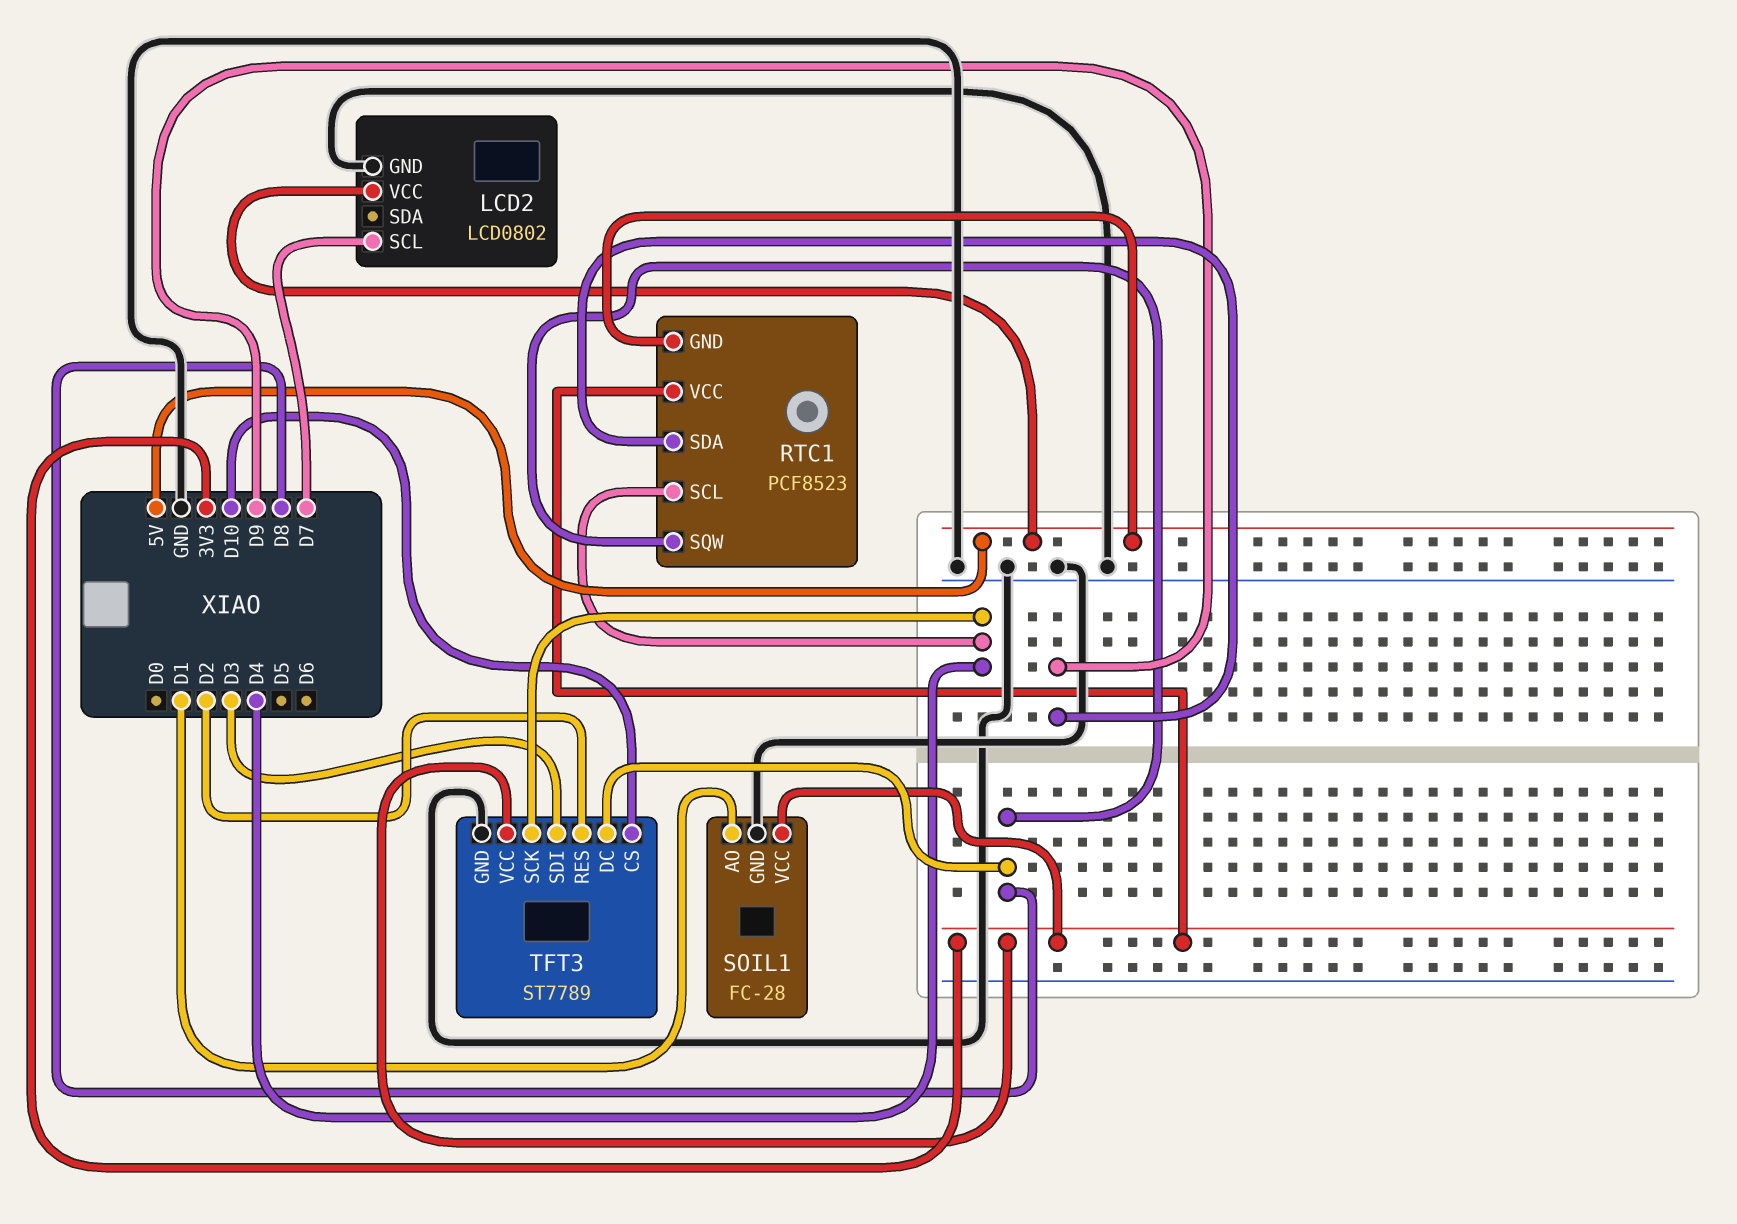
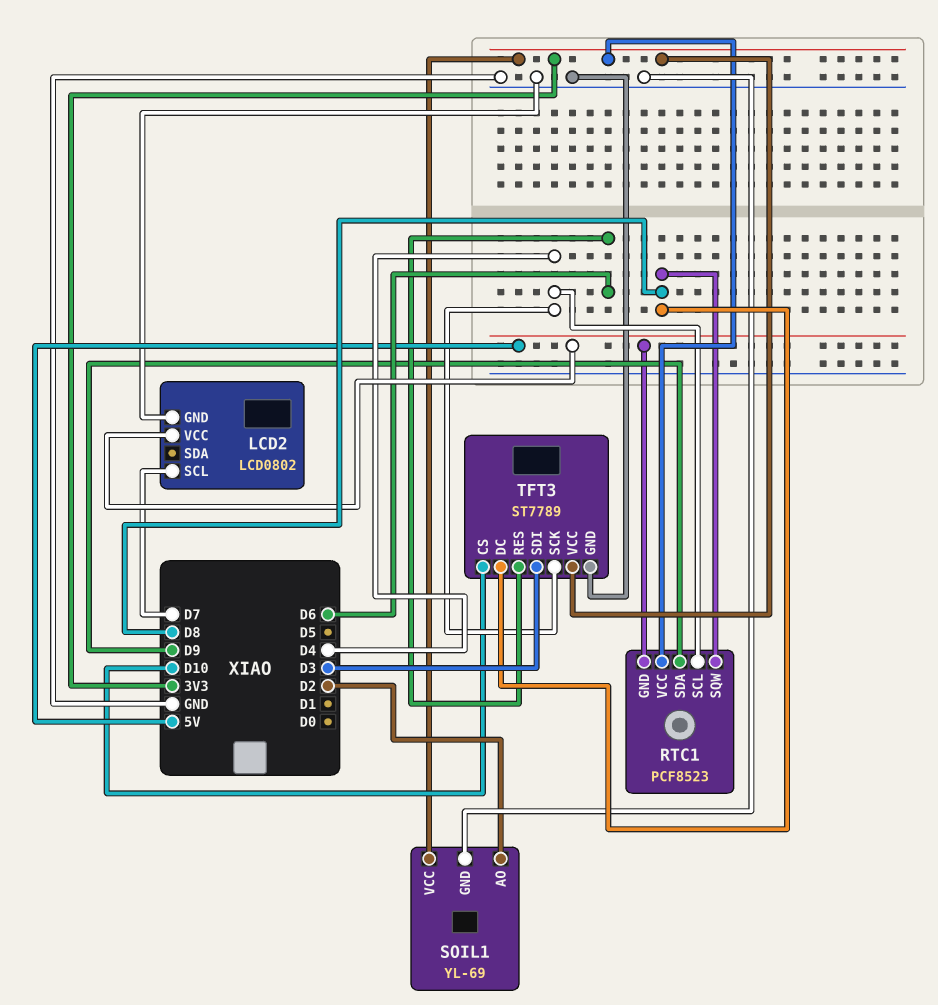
SOIL1: FC-28 -> YL-69
SOIL1 pin AO: D1 -> D2
TFT3 pin RES: D2 -> D6

